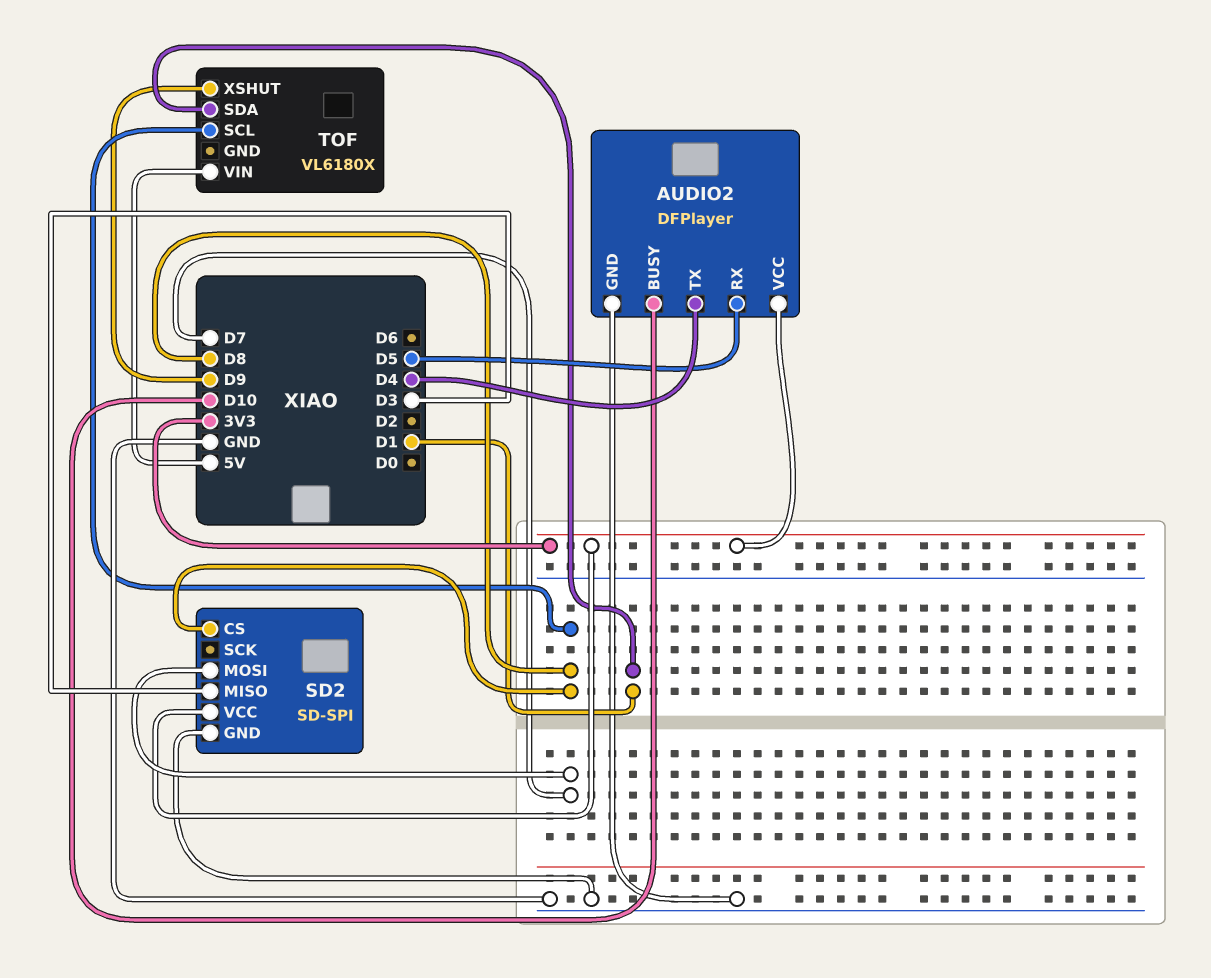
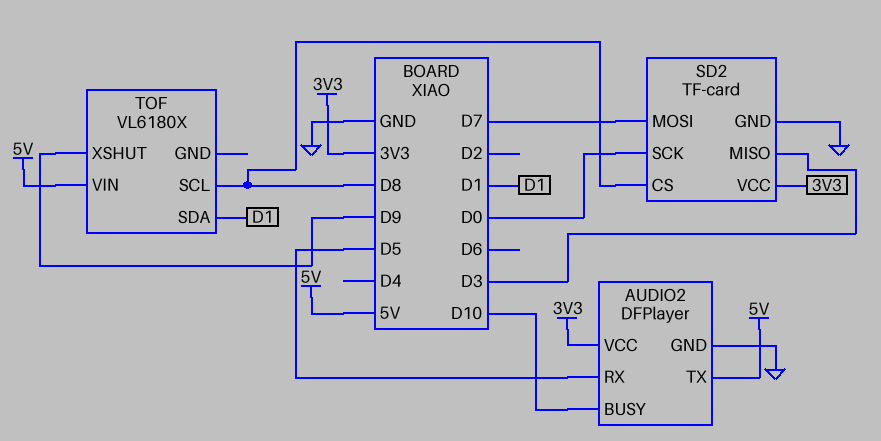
AUDIO2 pin TX: D4 -> 5V
SD2: SD-SPI -> TF-card
SD2 pin SCK: none -> D0

